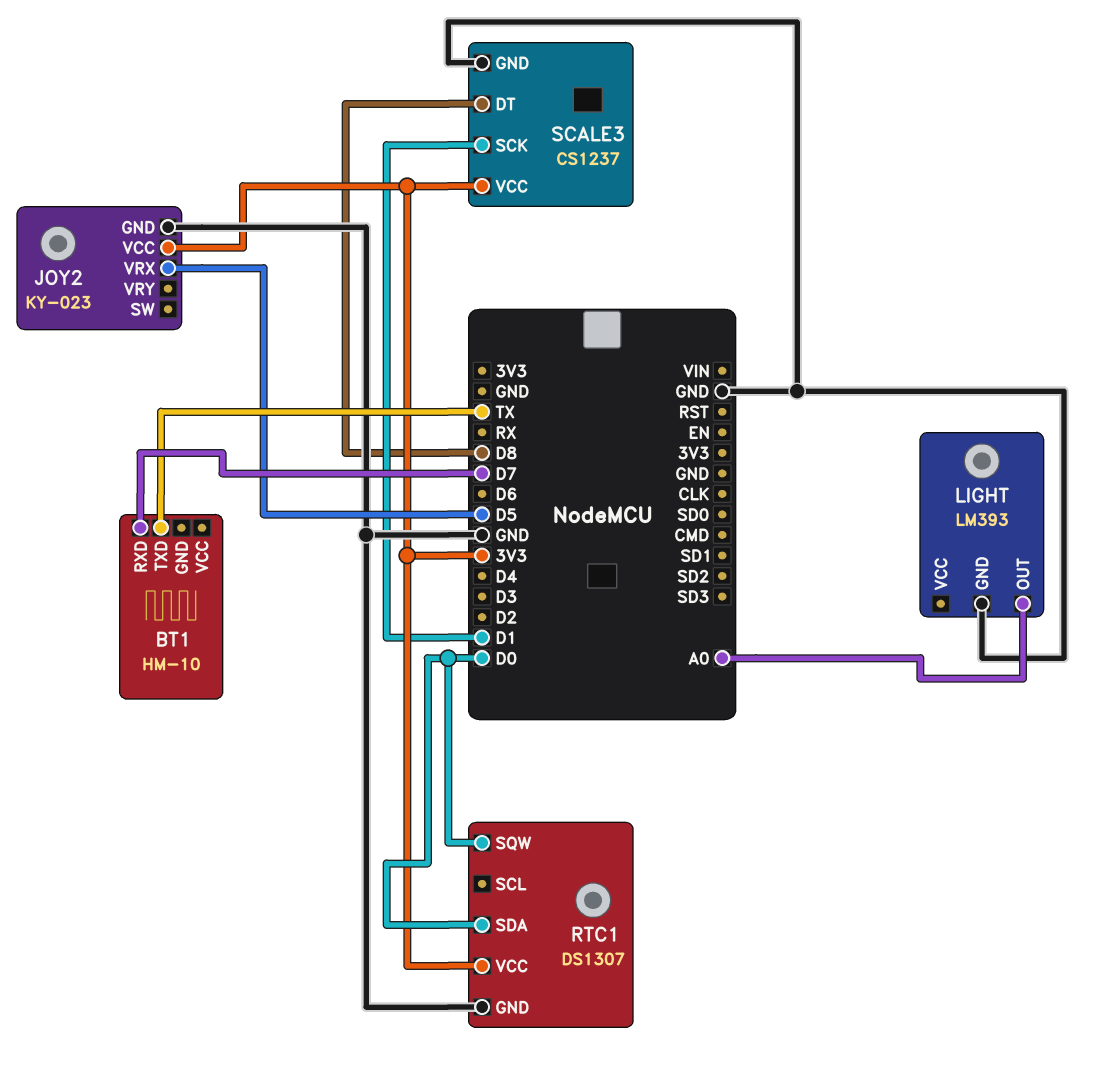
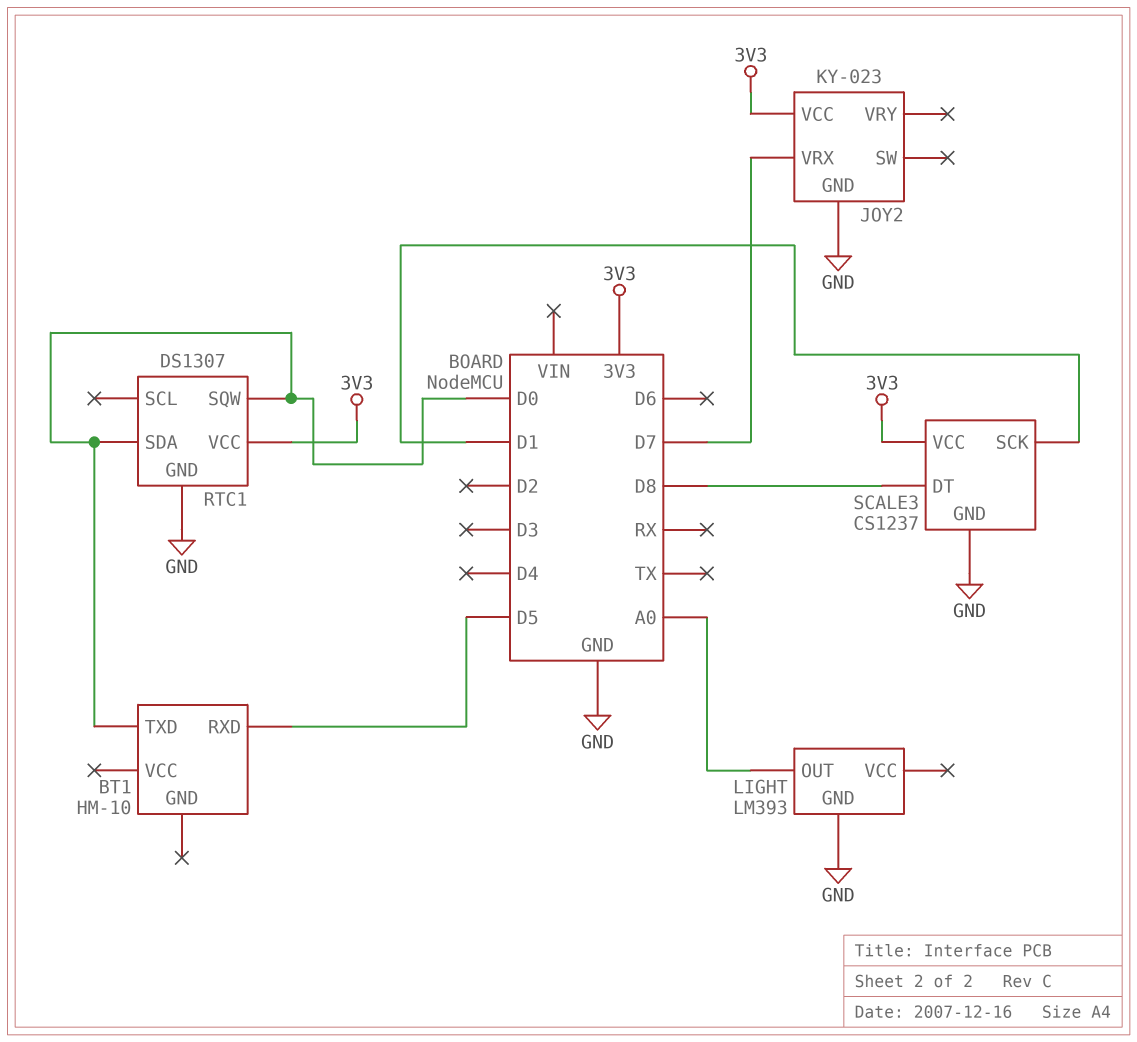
BT1 pin RXD: D7 -> D5
BT1 pin TXD: TX -> D0
JOY2 pin VRX: D5 -> D7

